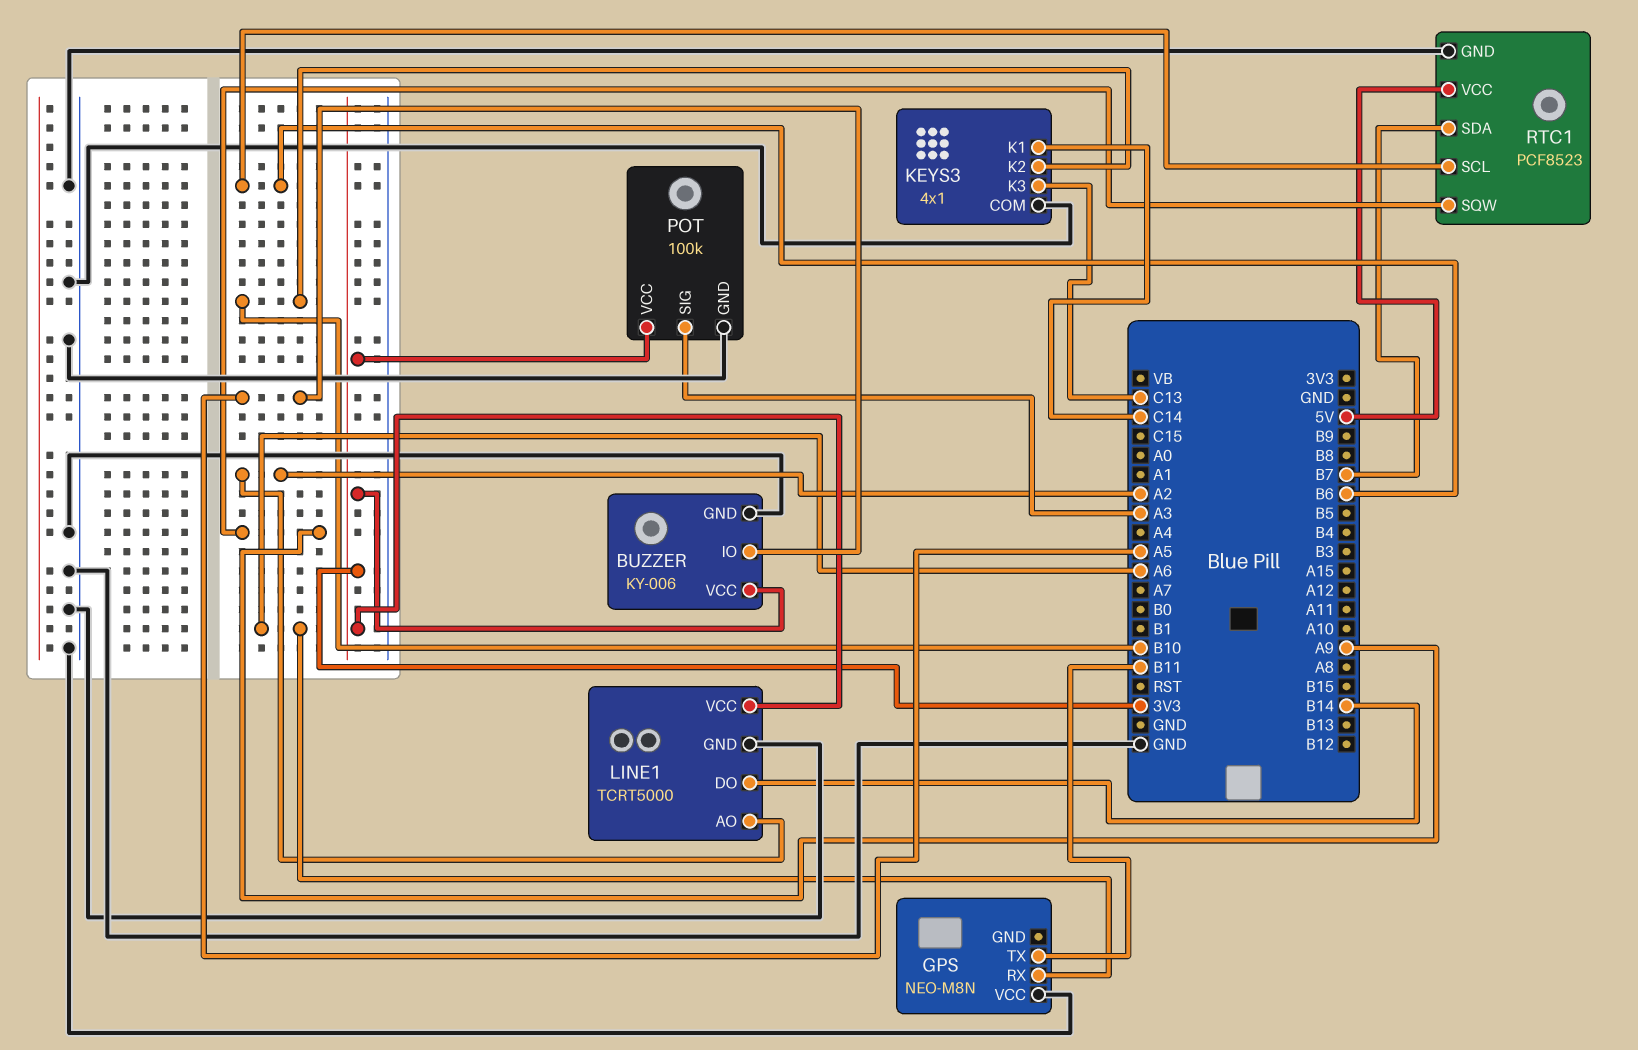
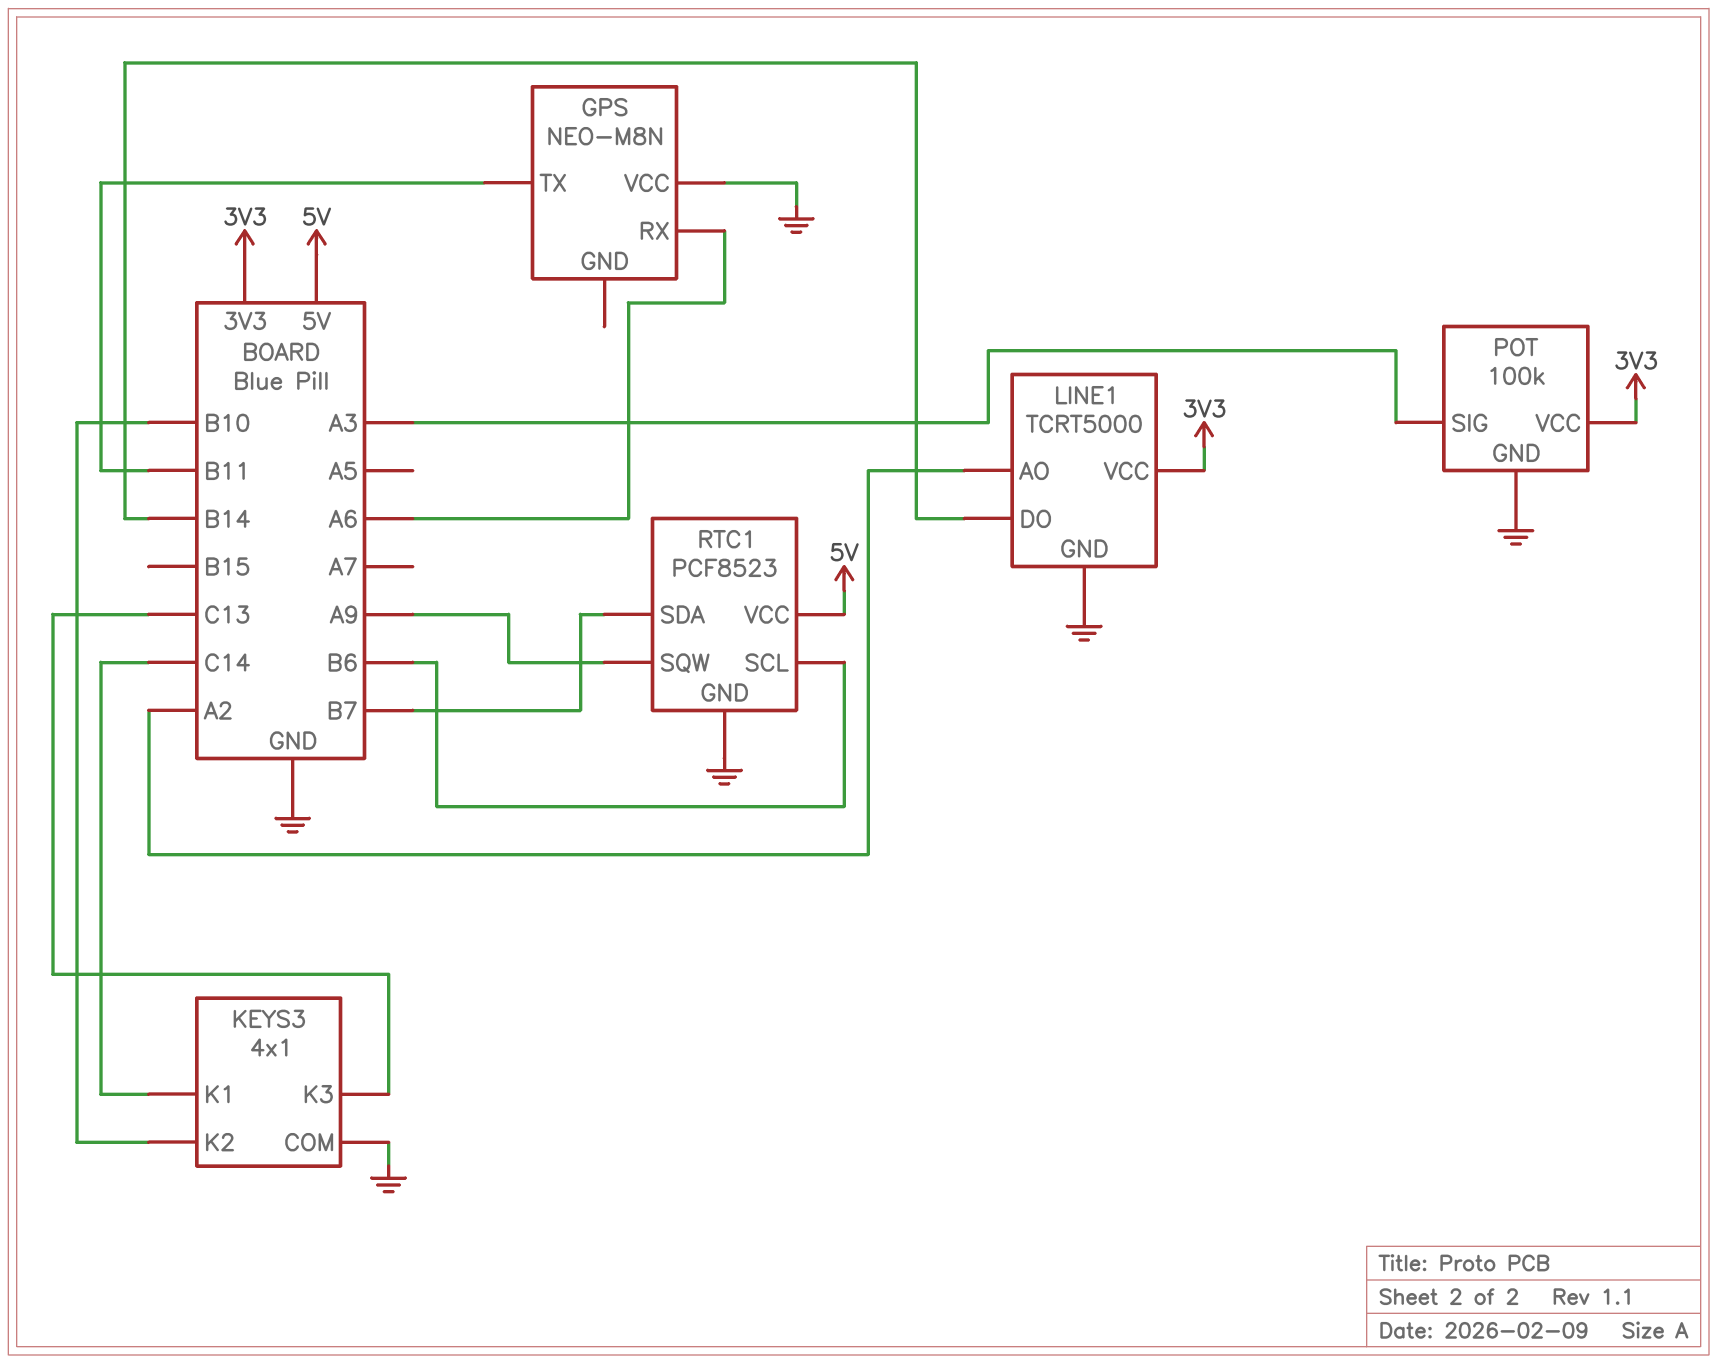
BUZZER: KY-006 -> none
BUZZER pin GND: GND -> none
BUZZER pin IO: A5 -> none
BUZZER pin VCC: 3V3 -> none

